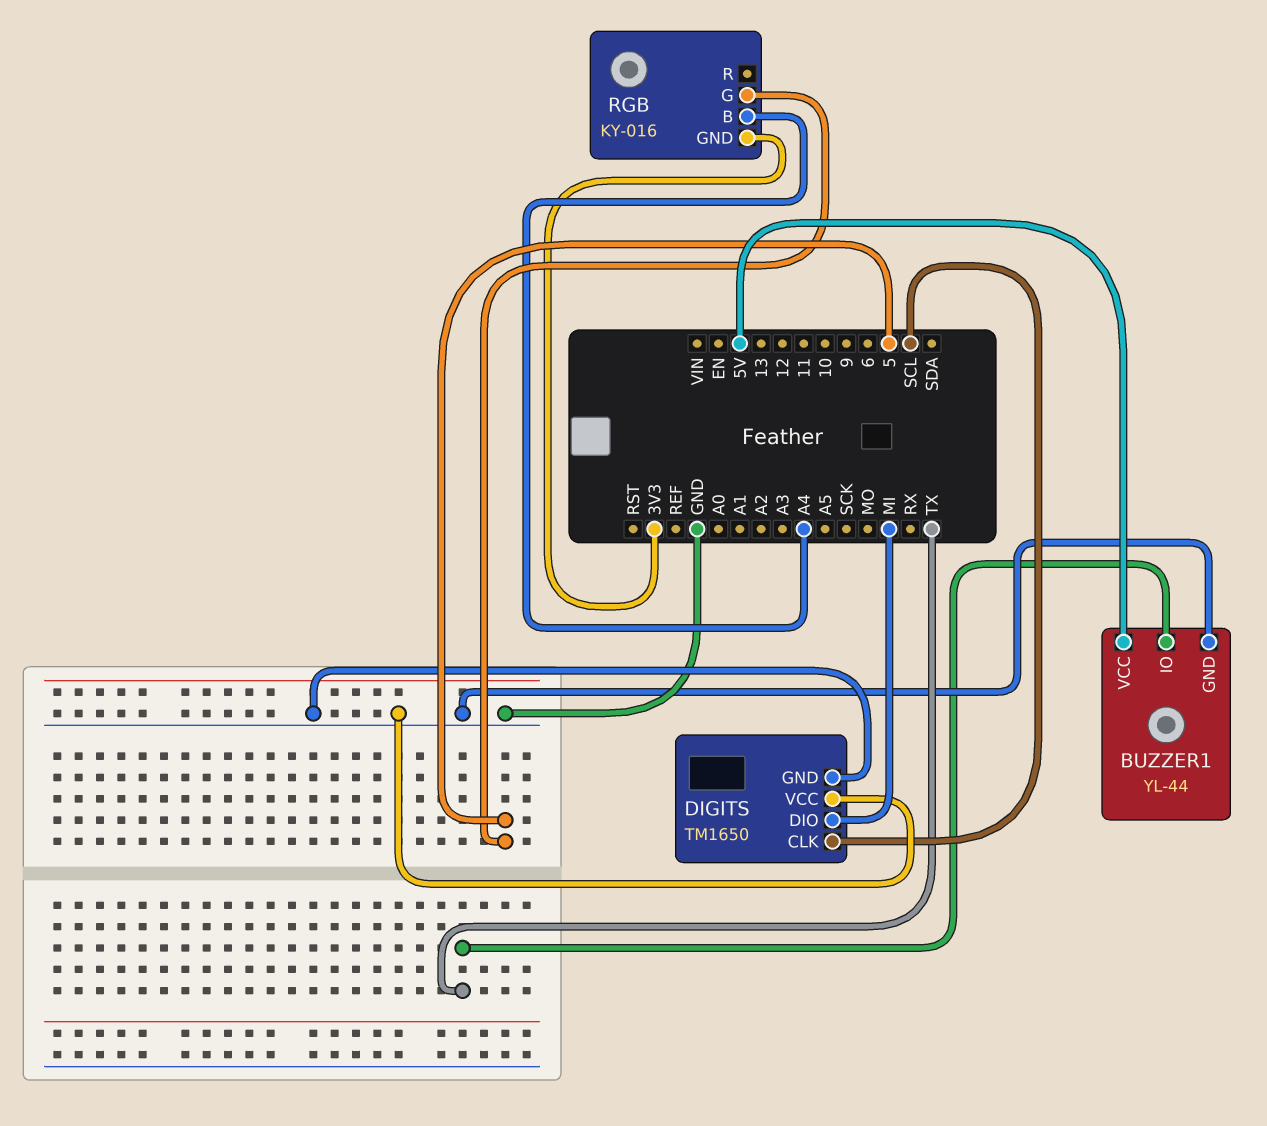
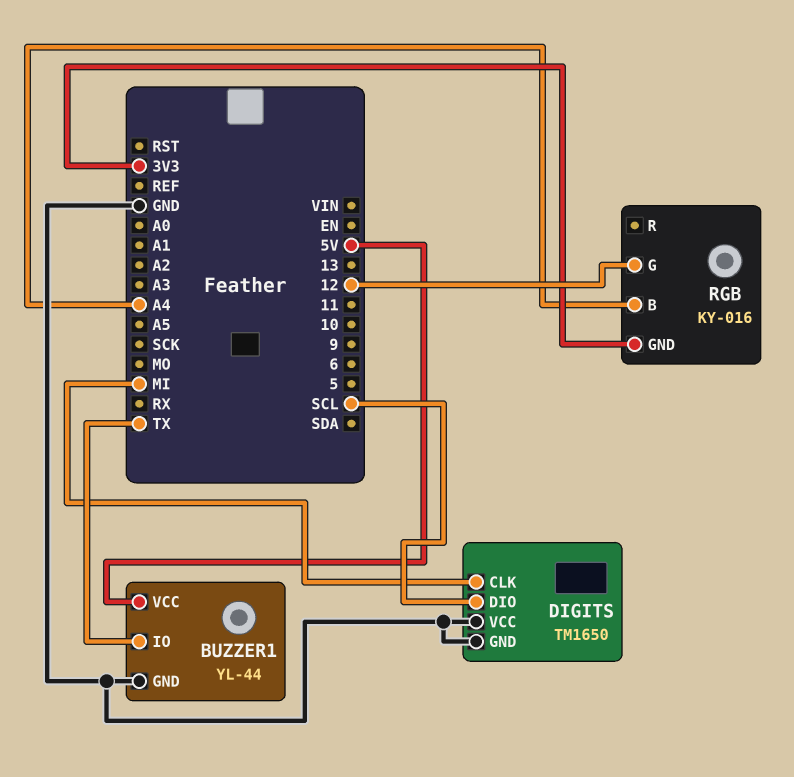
DIGITS pin CLK: SCL -> MI
DIGITS pin DIO: MI -> SCL
RGB pin G: 5 -> 12

